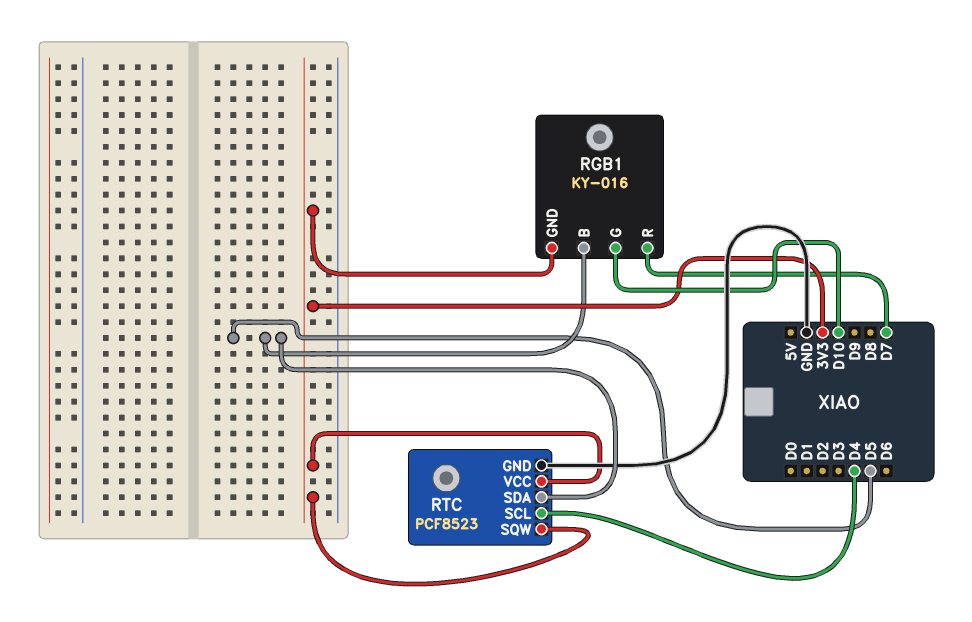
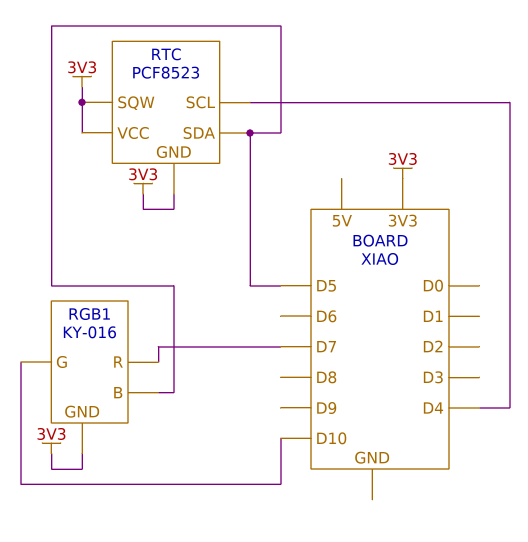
RTC pin GND: GND -> 3V3

